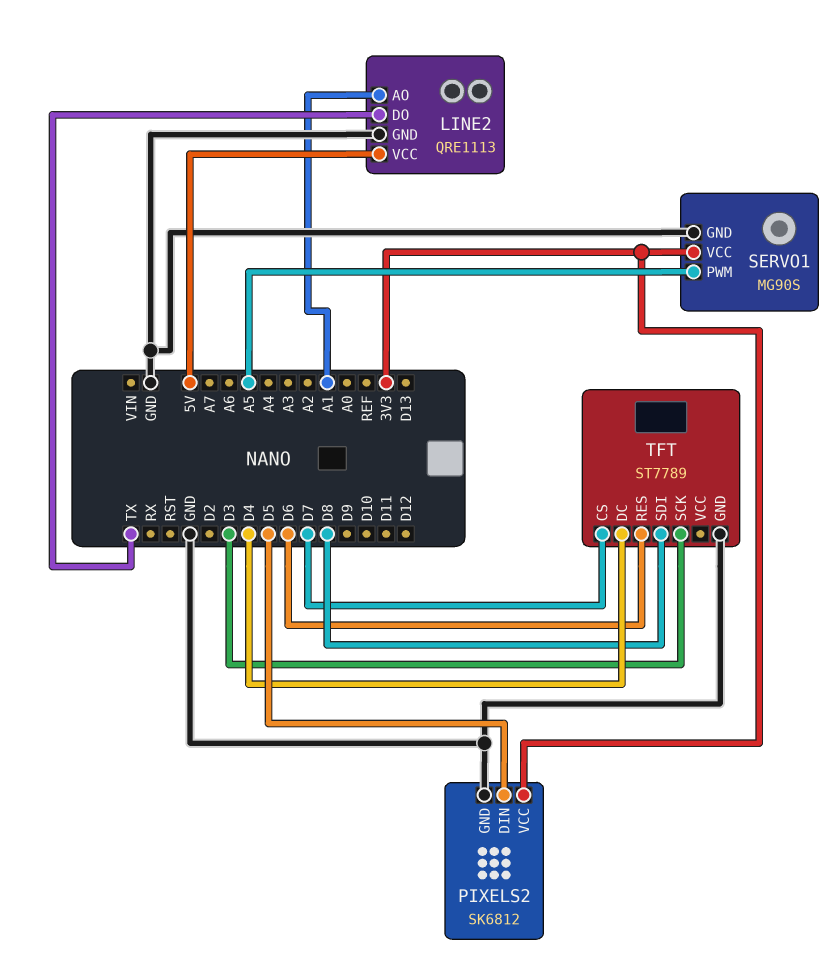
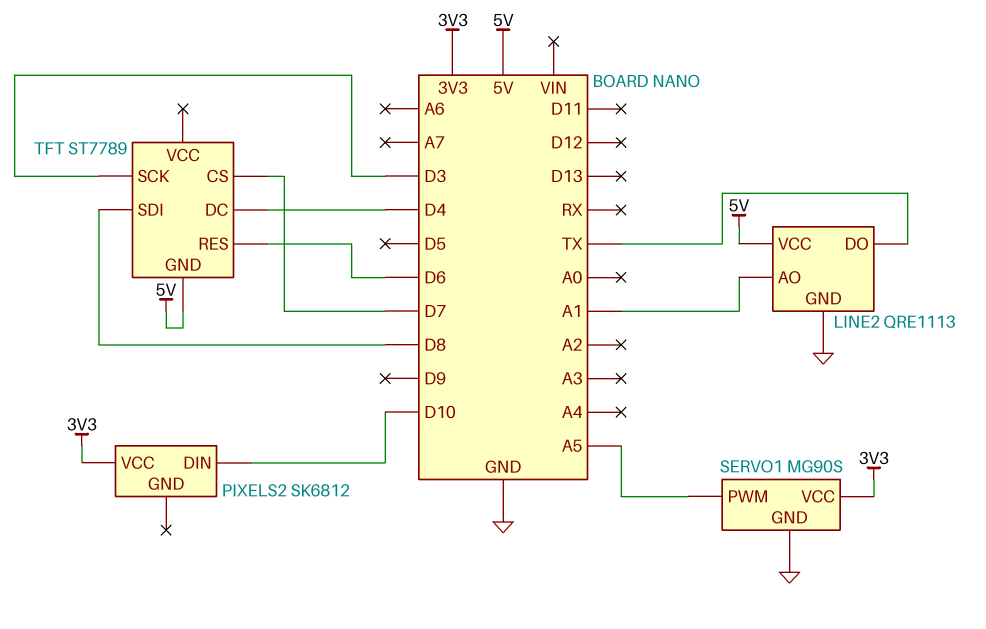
PIXELS2 pin DIN: D5 -> D10
PIXELS2 pin GND: GND -> none
TFT pin GND: GND -> 5V

